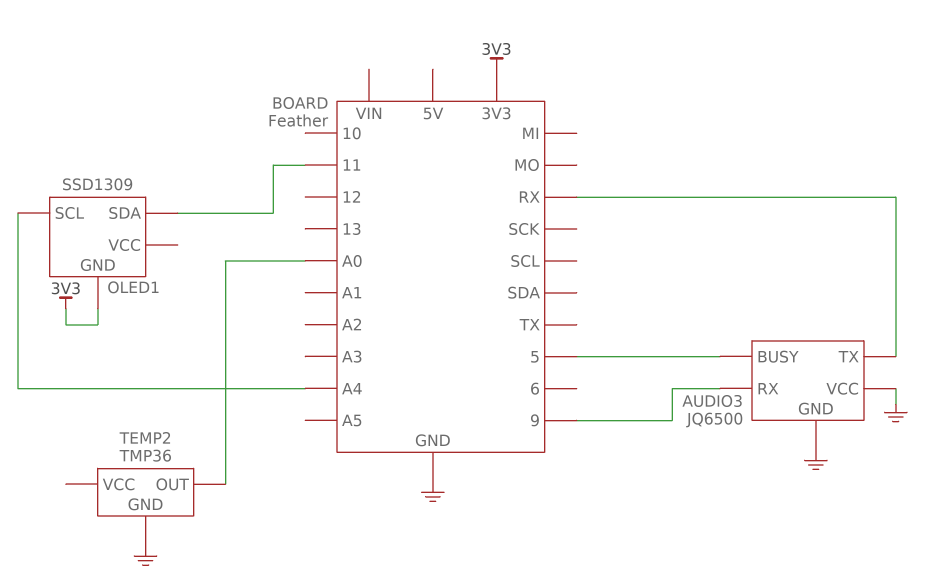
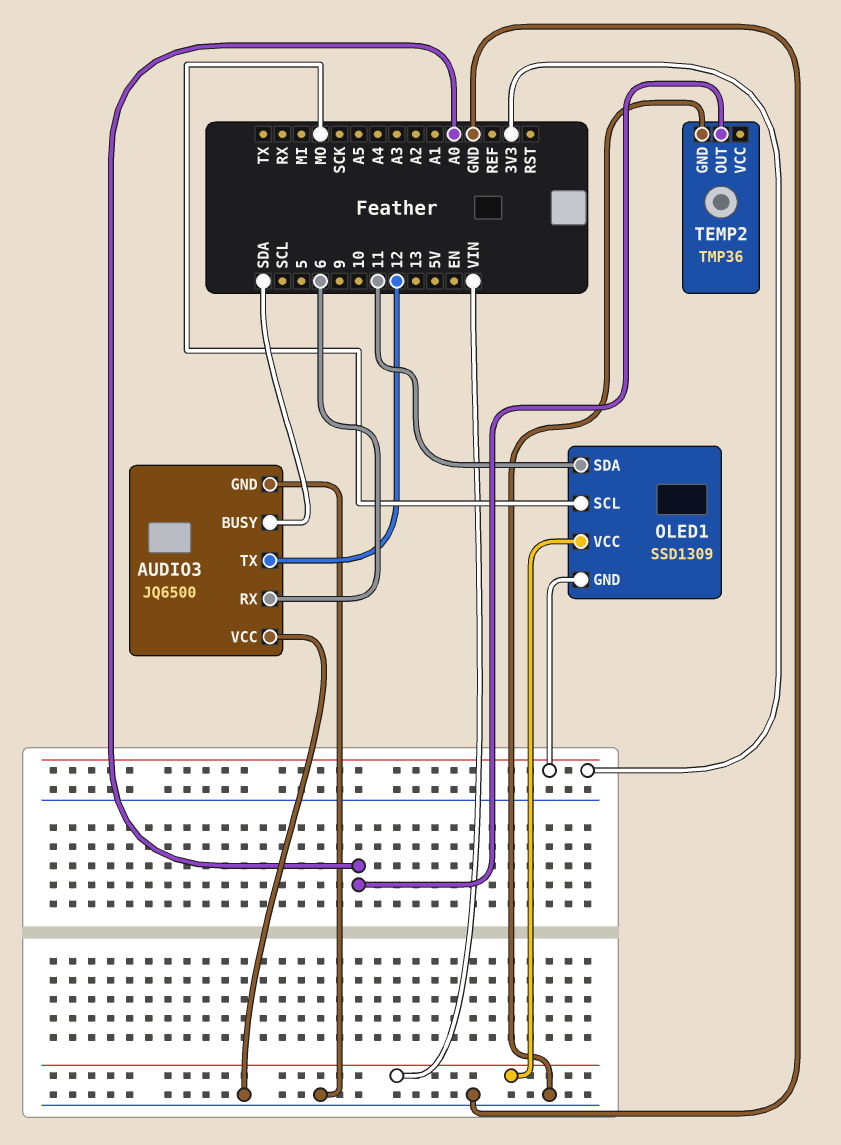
AUDIO3 pin BUSY: 5 -> SDA
AUDIO3 pin RX: 9 -> 6
AUDIO3 pin TX: RX -> 12
OLED1 pin SCL: A4 -> MO
OLED1 pin VCC: none -> VIN

